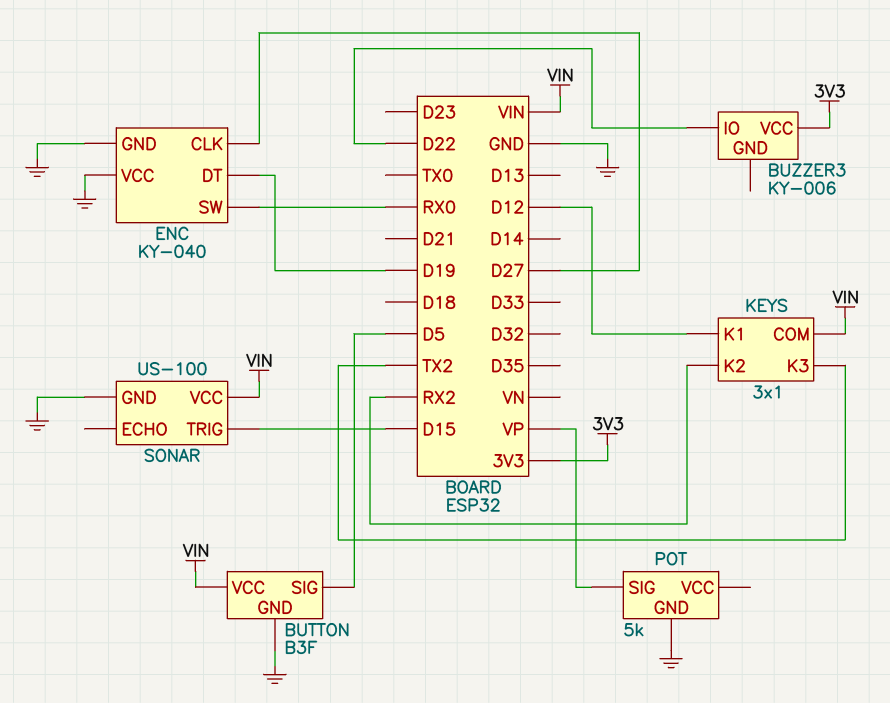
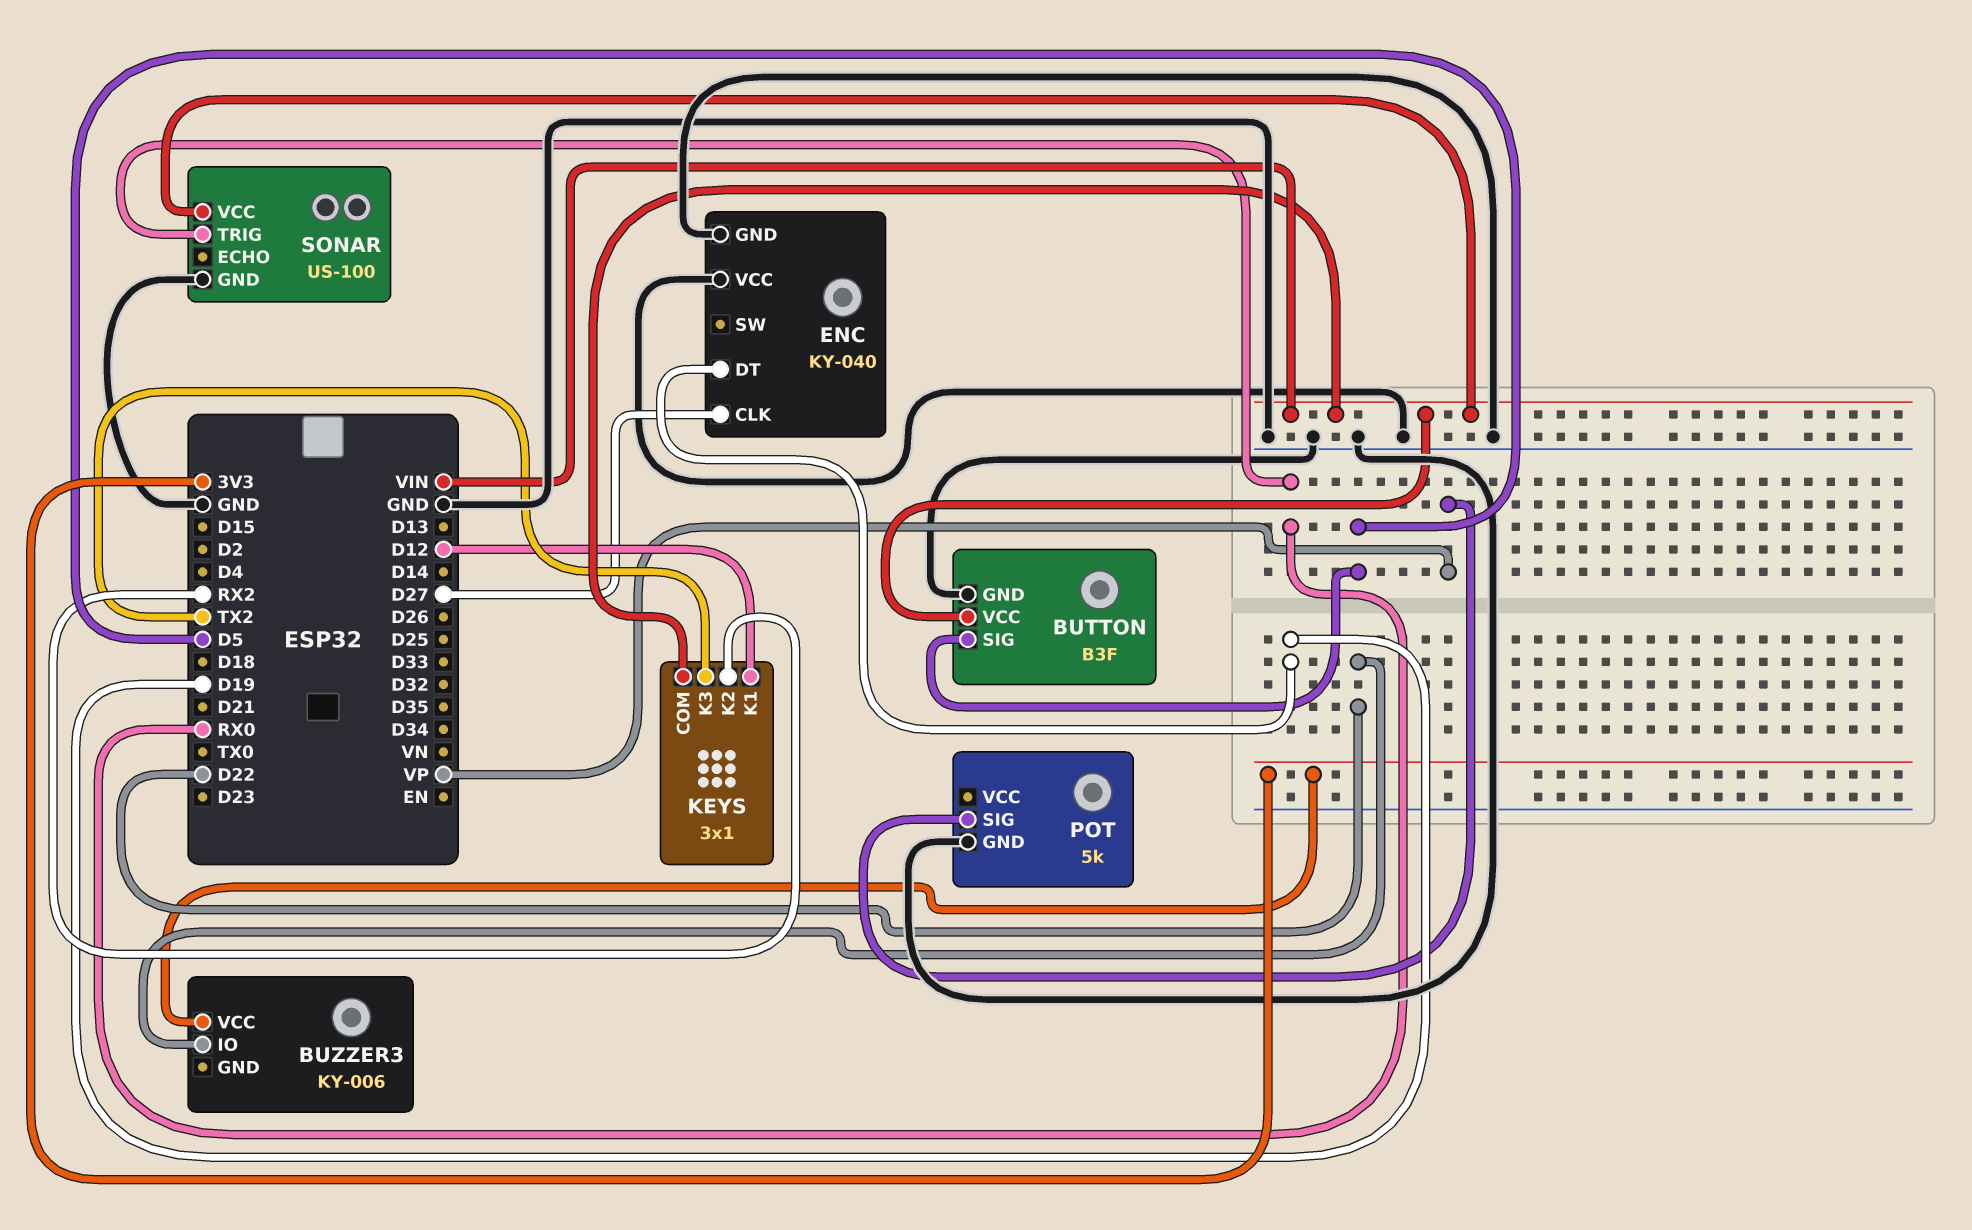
ENC pin SW: RX0 -> none
SONAR pin TRIG: D15 -> RX0

